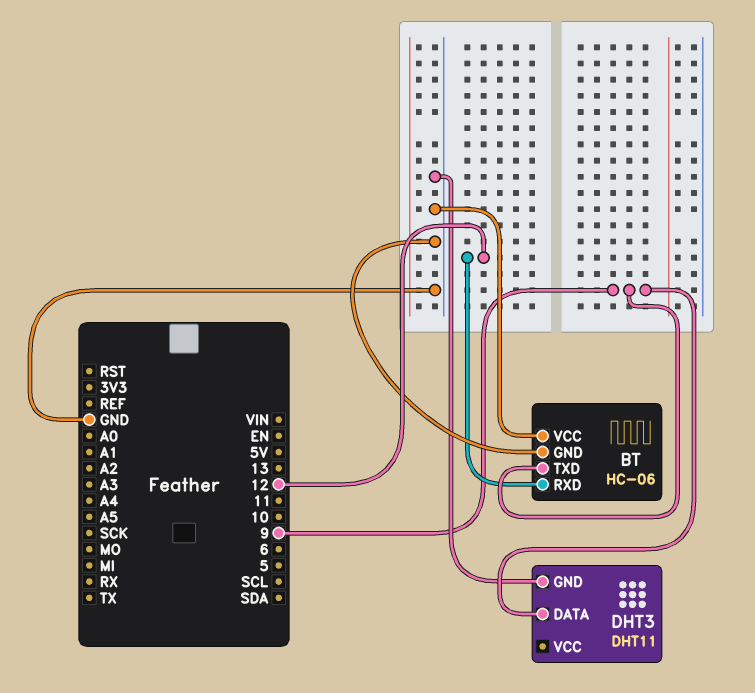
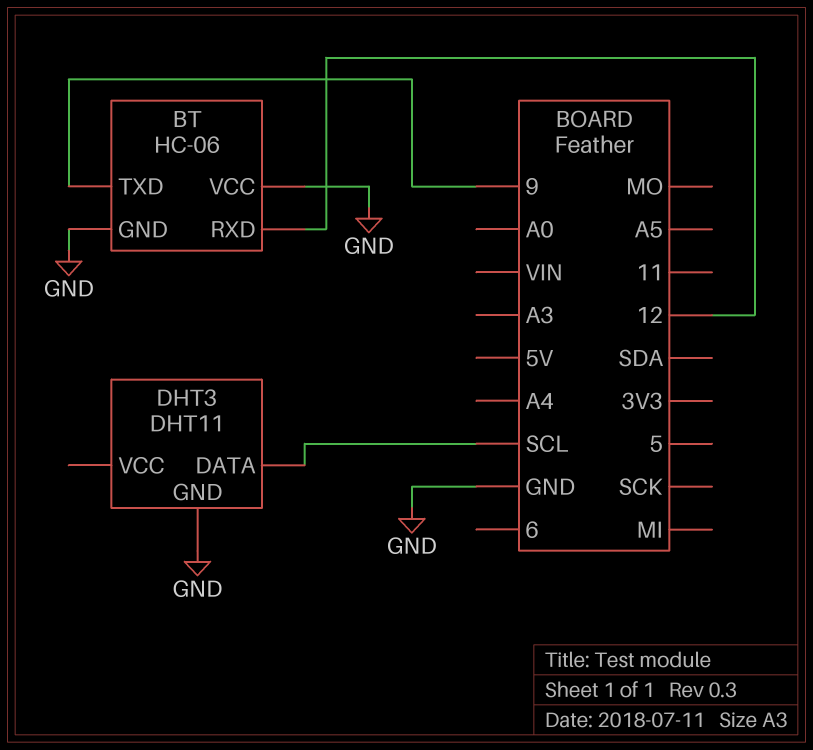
DHT3 pin DATA: 9 -> SCL

